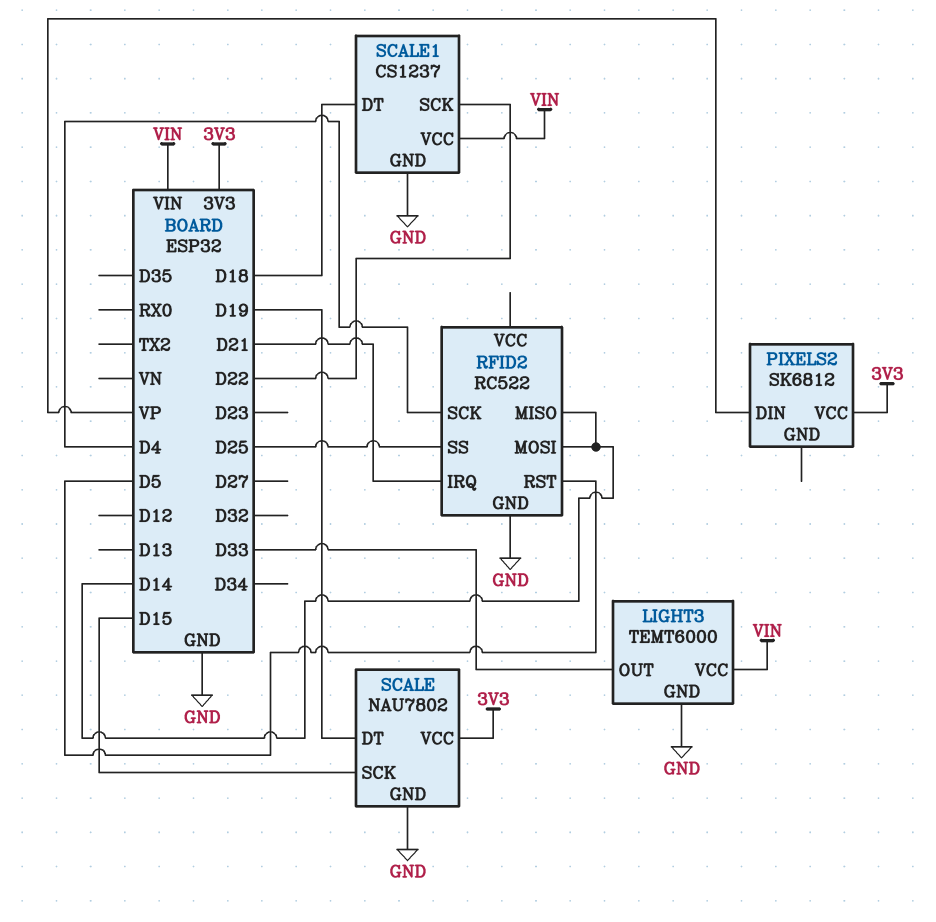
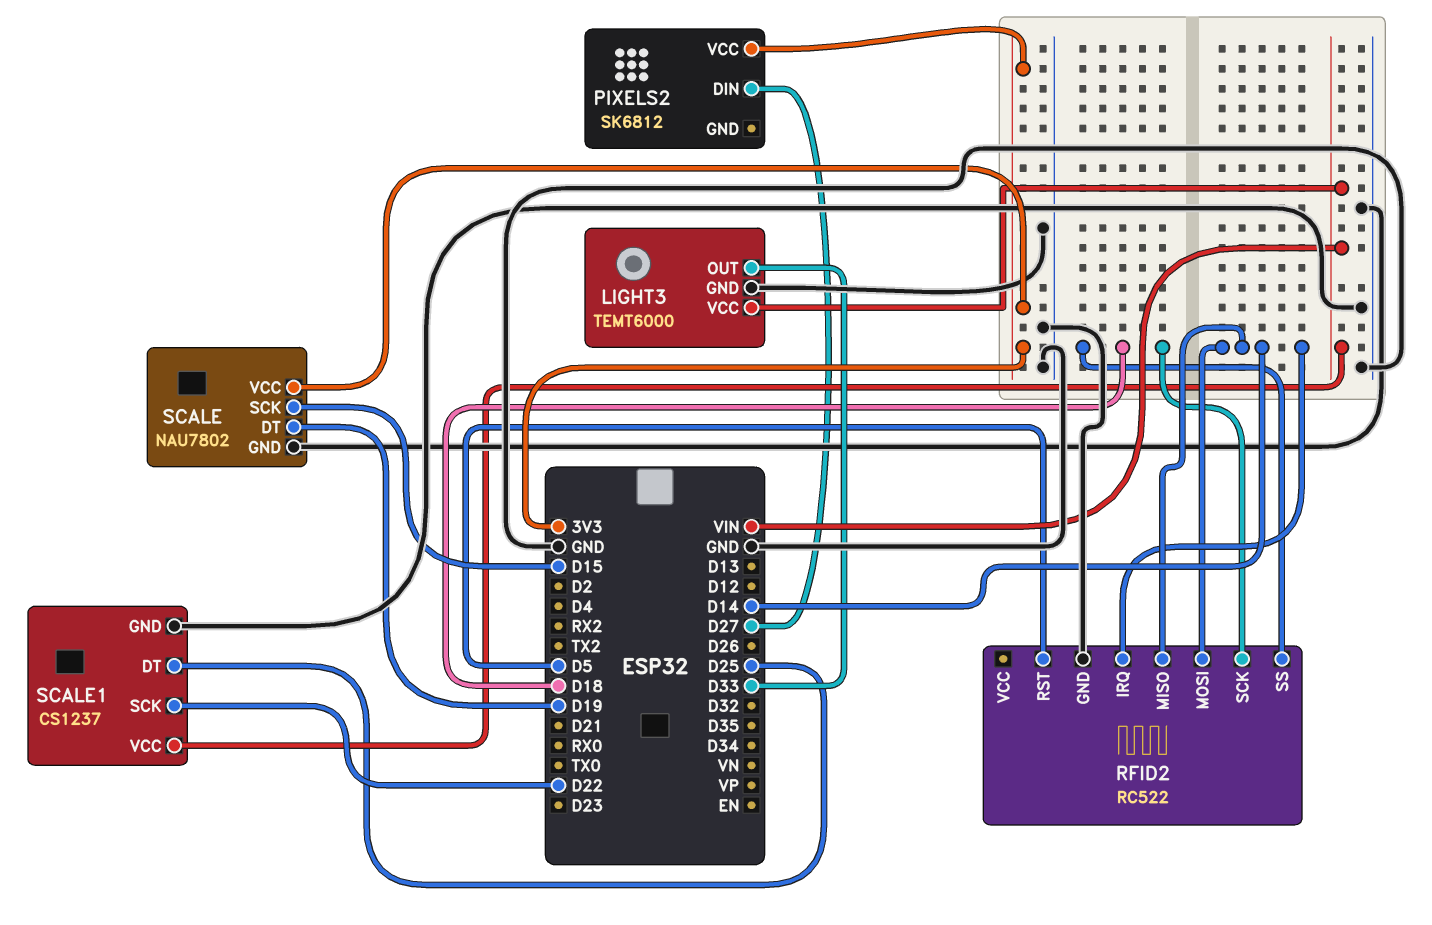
PIXELS2 pin DIN: VP -> D27
RFID2 pin IRQ: D21 -> D14
RFID2 pin SCK: D4 -> D18
RFID2 pin SS: D25 -> D18
SCALE1 pin DT: D18 -> D25

